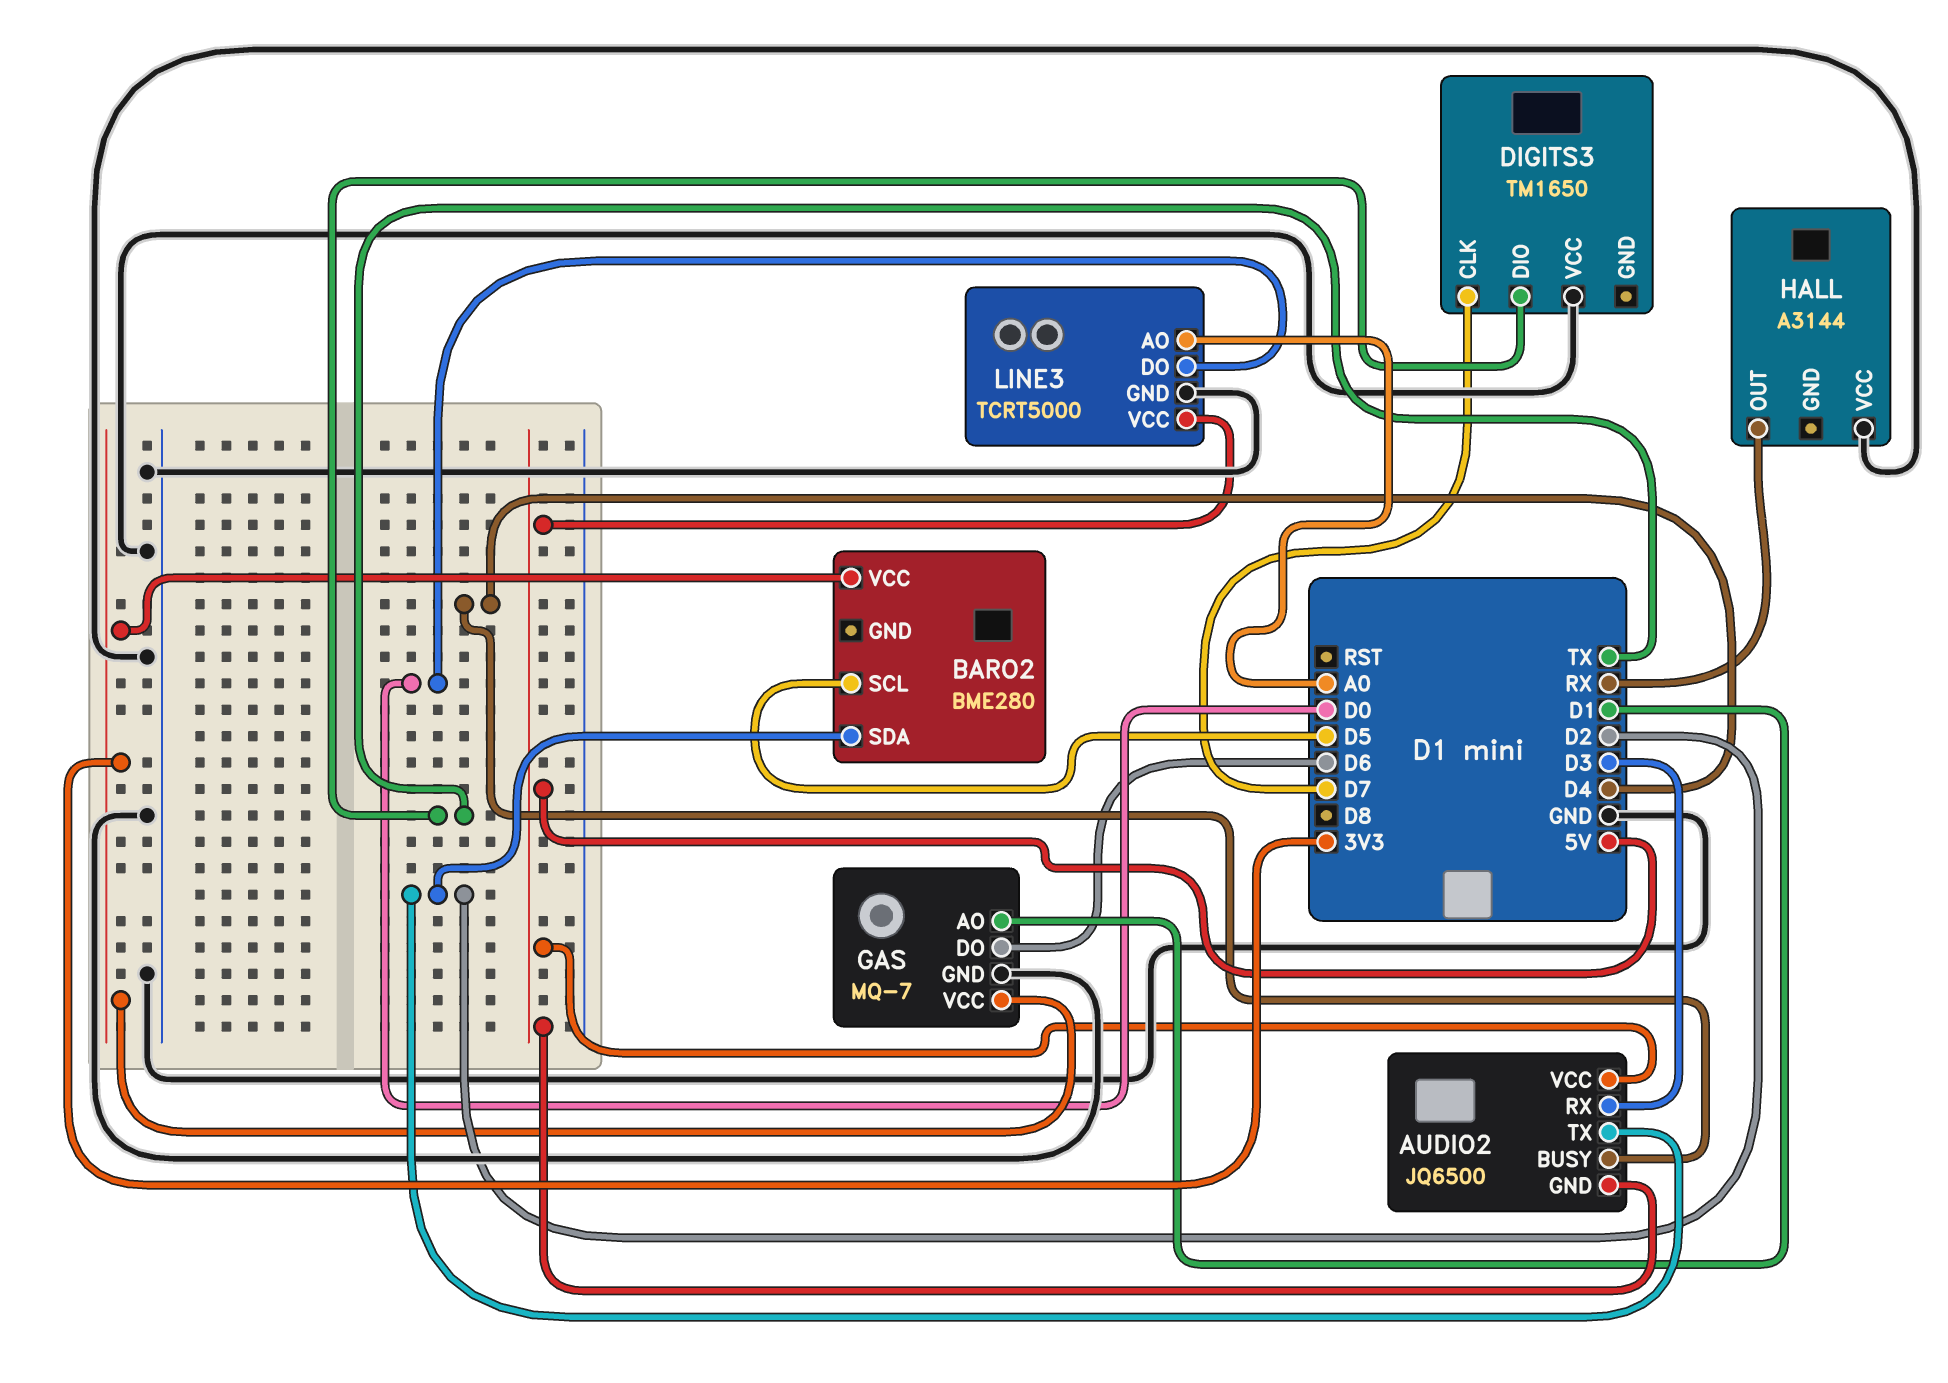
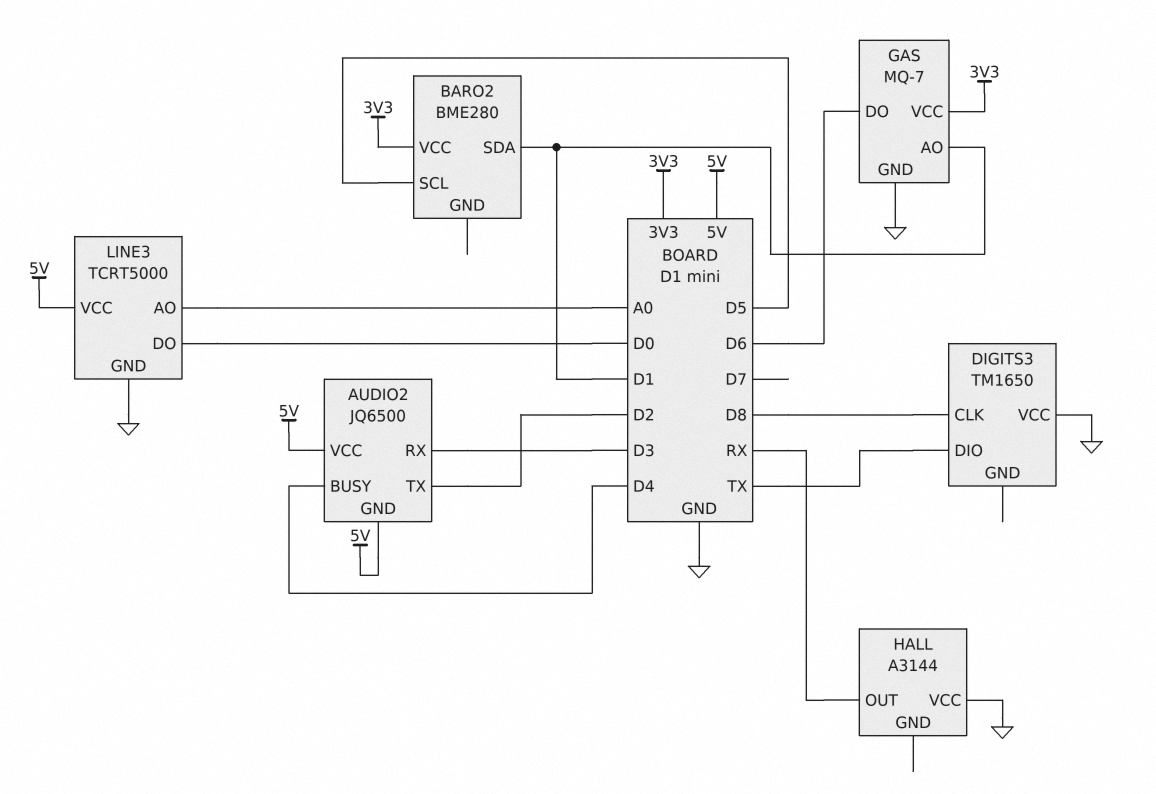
BARO2 pin SDA: D2 -> D1
DIGITS3 pin CLK: D7 -> D8

